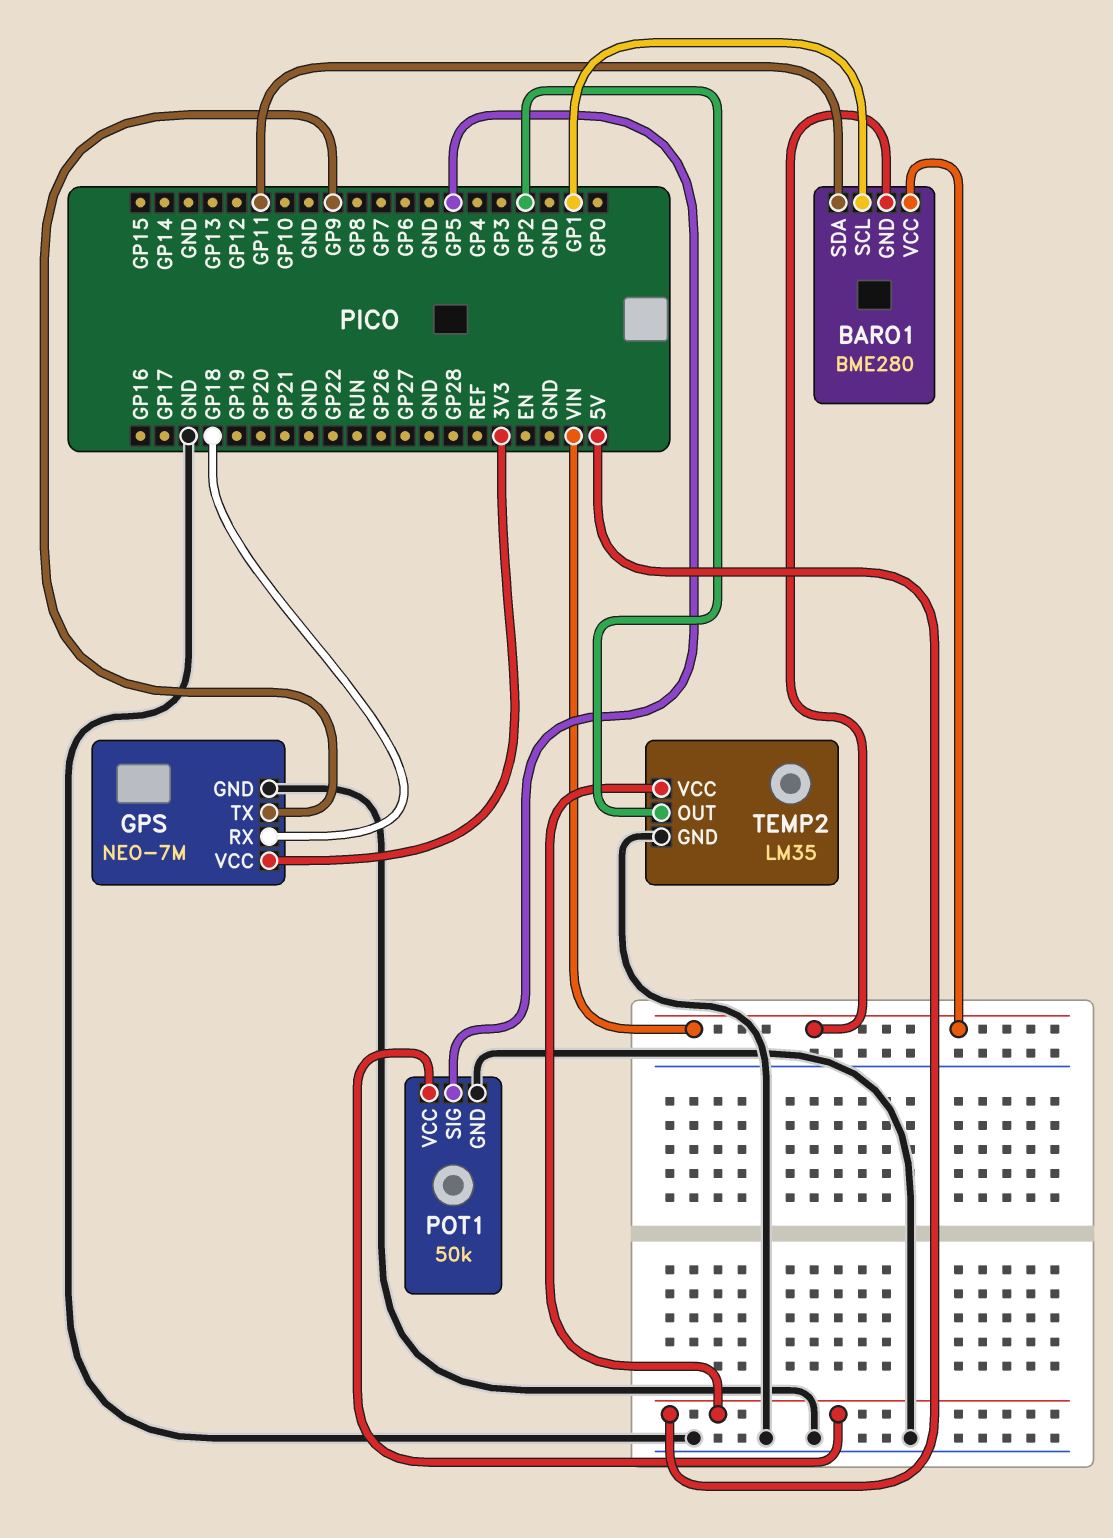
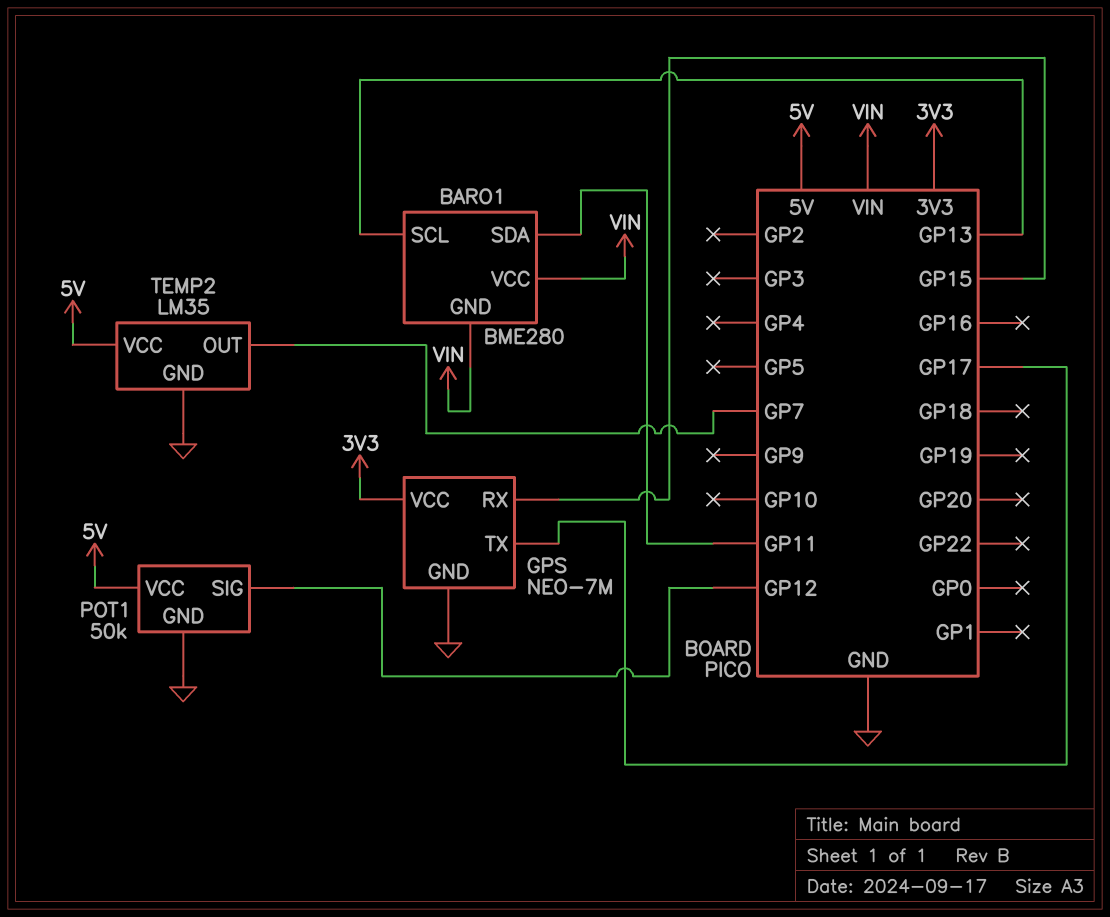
BARO1 pin SCL: GP1 -> GP13
GPS pin RX: GP18 -> GP15
GPS pin TX: GP9 -> GP17
POT1 pin SIG: GP5 -> GP12
TEMP2 pin OUT: GP2 -> GP7

